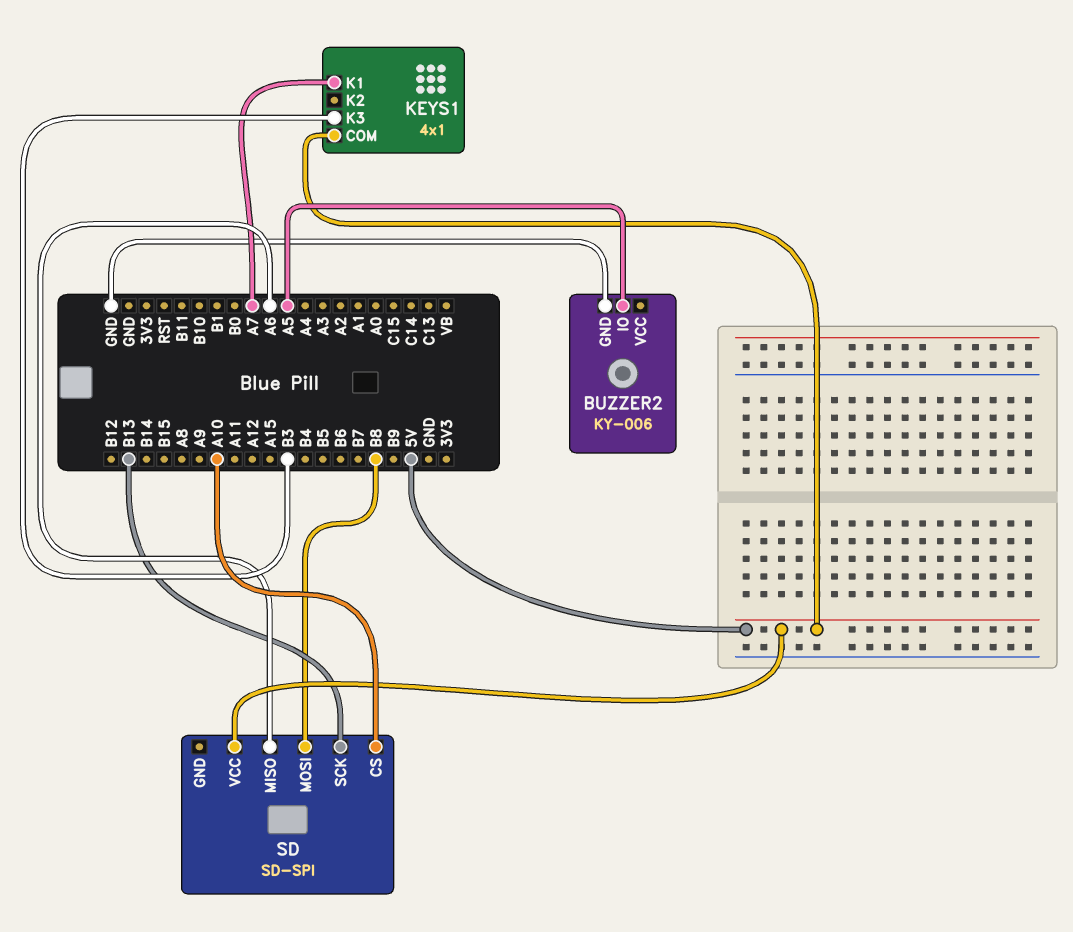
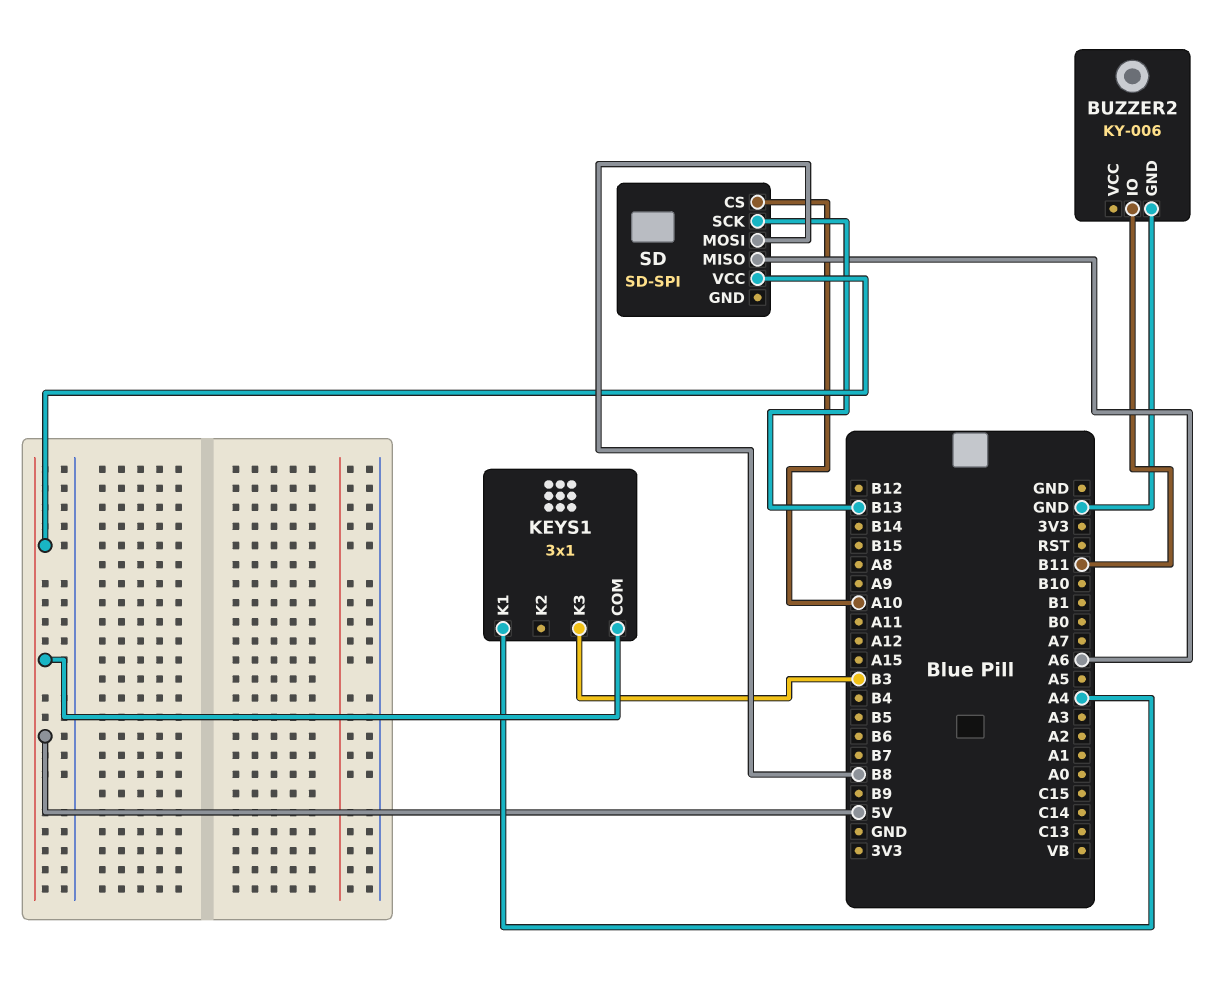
BUZZER2 pin IO: A5 -> B11
KEYS1: 4x1 -> 3x1
KEYS1 pin K1: A7 -> A4

